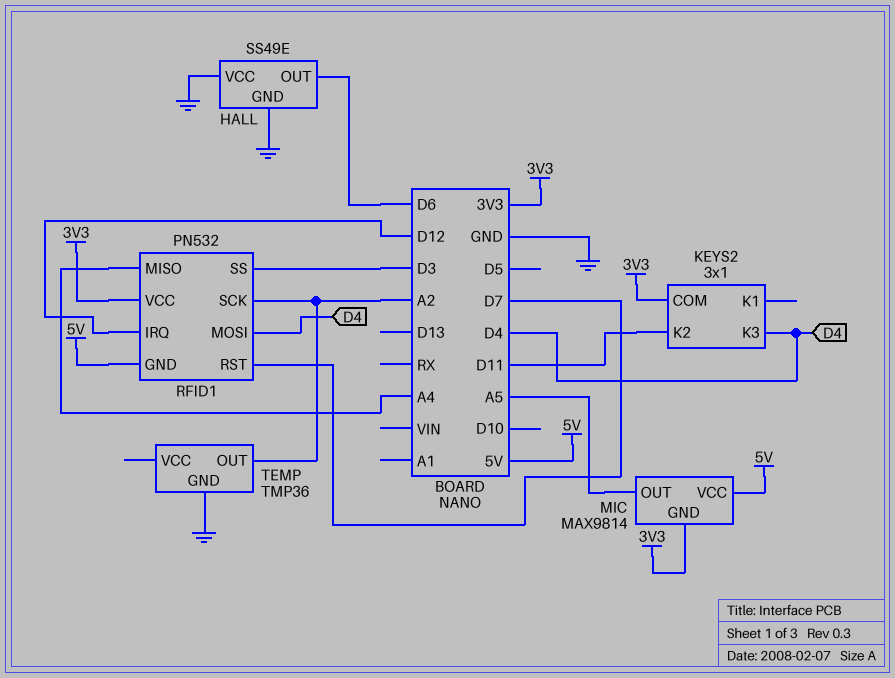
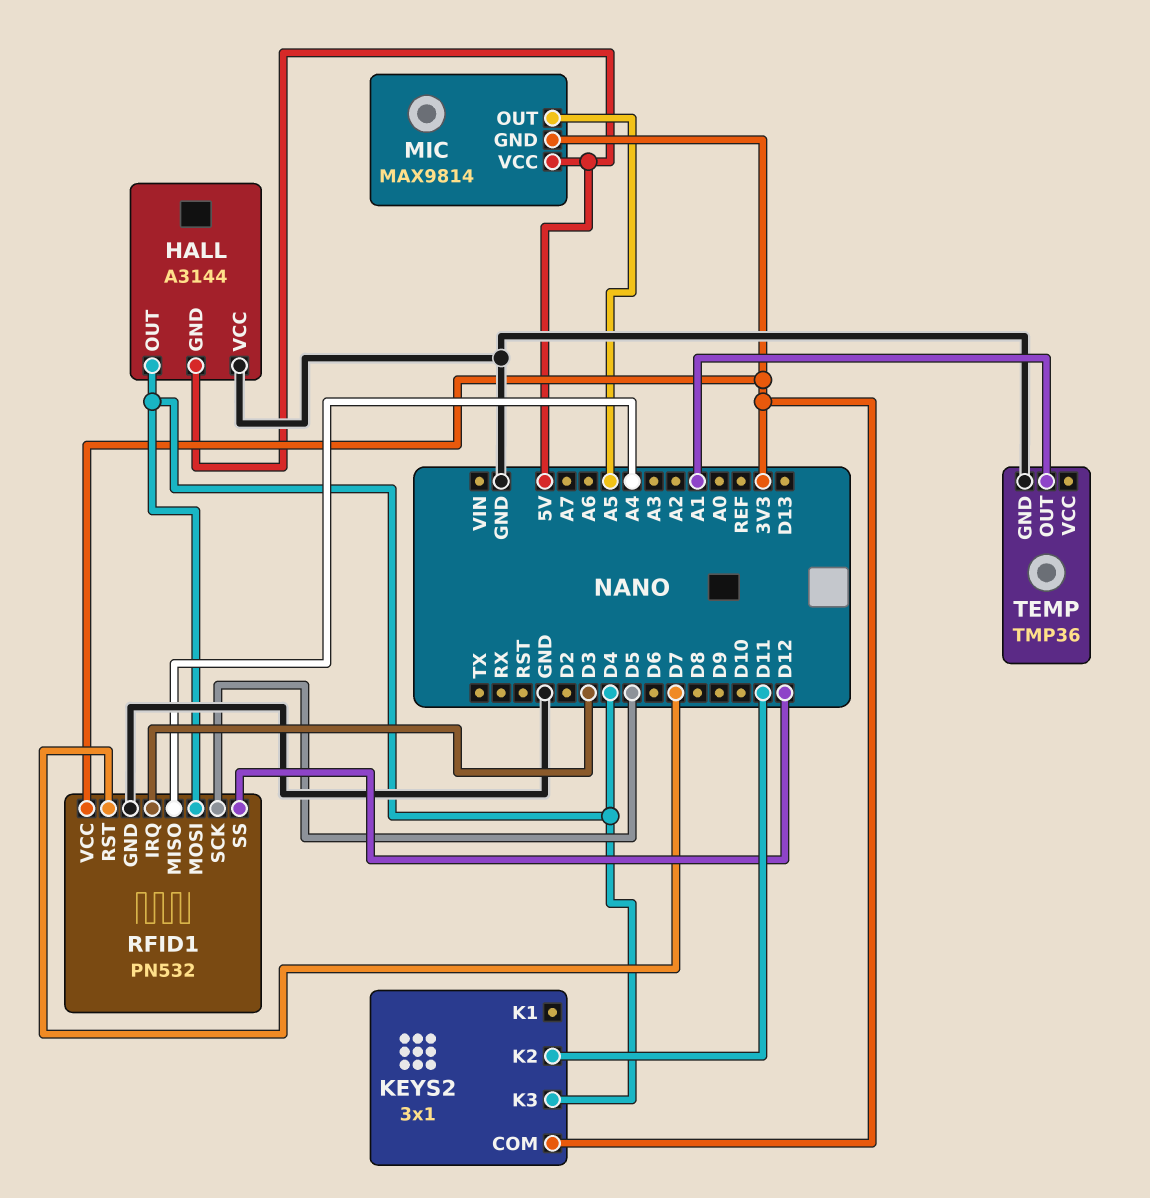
HALL: SS49E -> A3144
HALL pin GND: GND -> 5V
HALL pin OUT: D6 -> D4
RFID1 pin GND: 5V -> GND
RFID1 pin IRQ: D12 -> D3
RFID1 pin SCK: A2 -> D5
RFID1 pin SS: D3 -> D12
TEMP pin OUT: A2 -> A1

